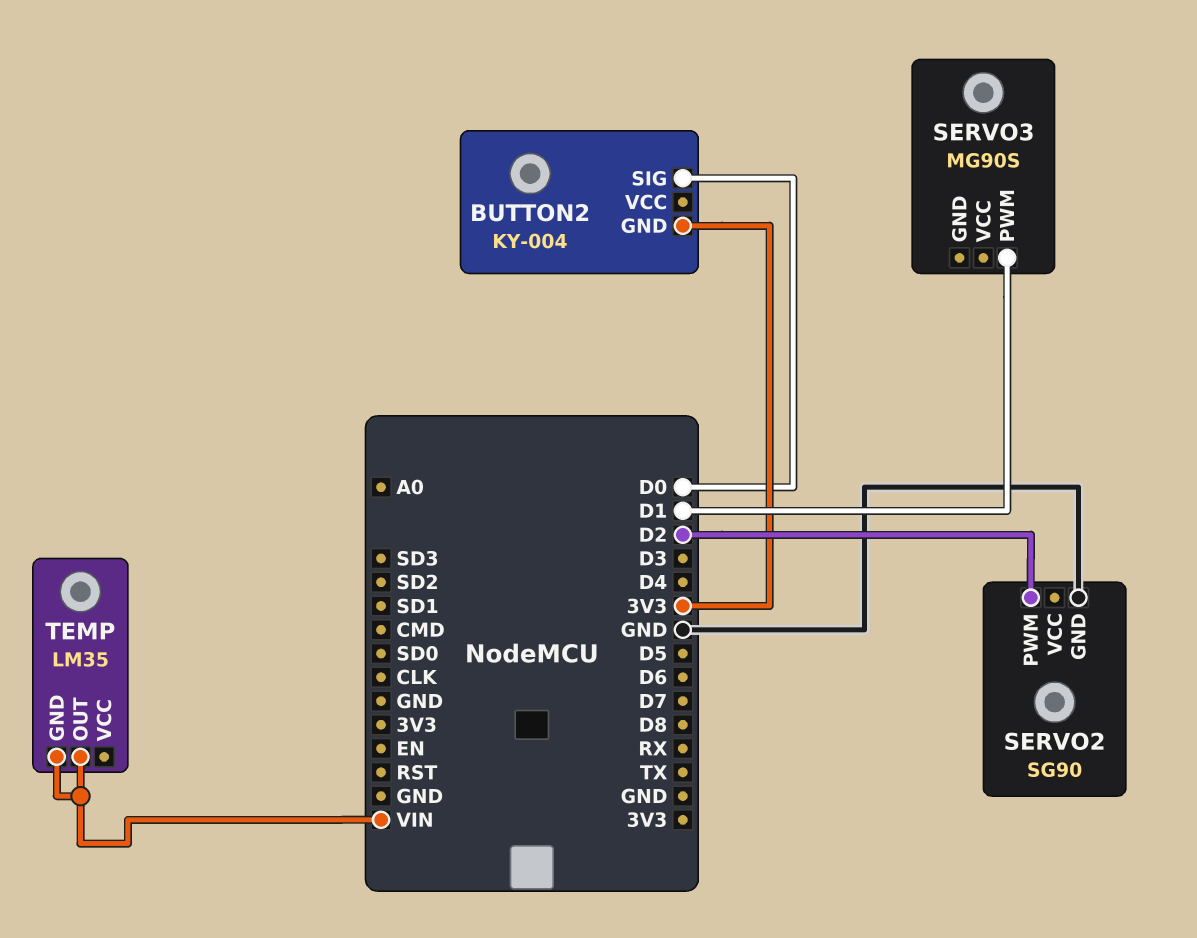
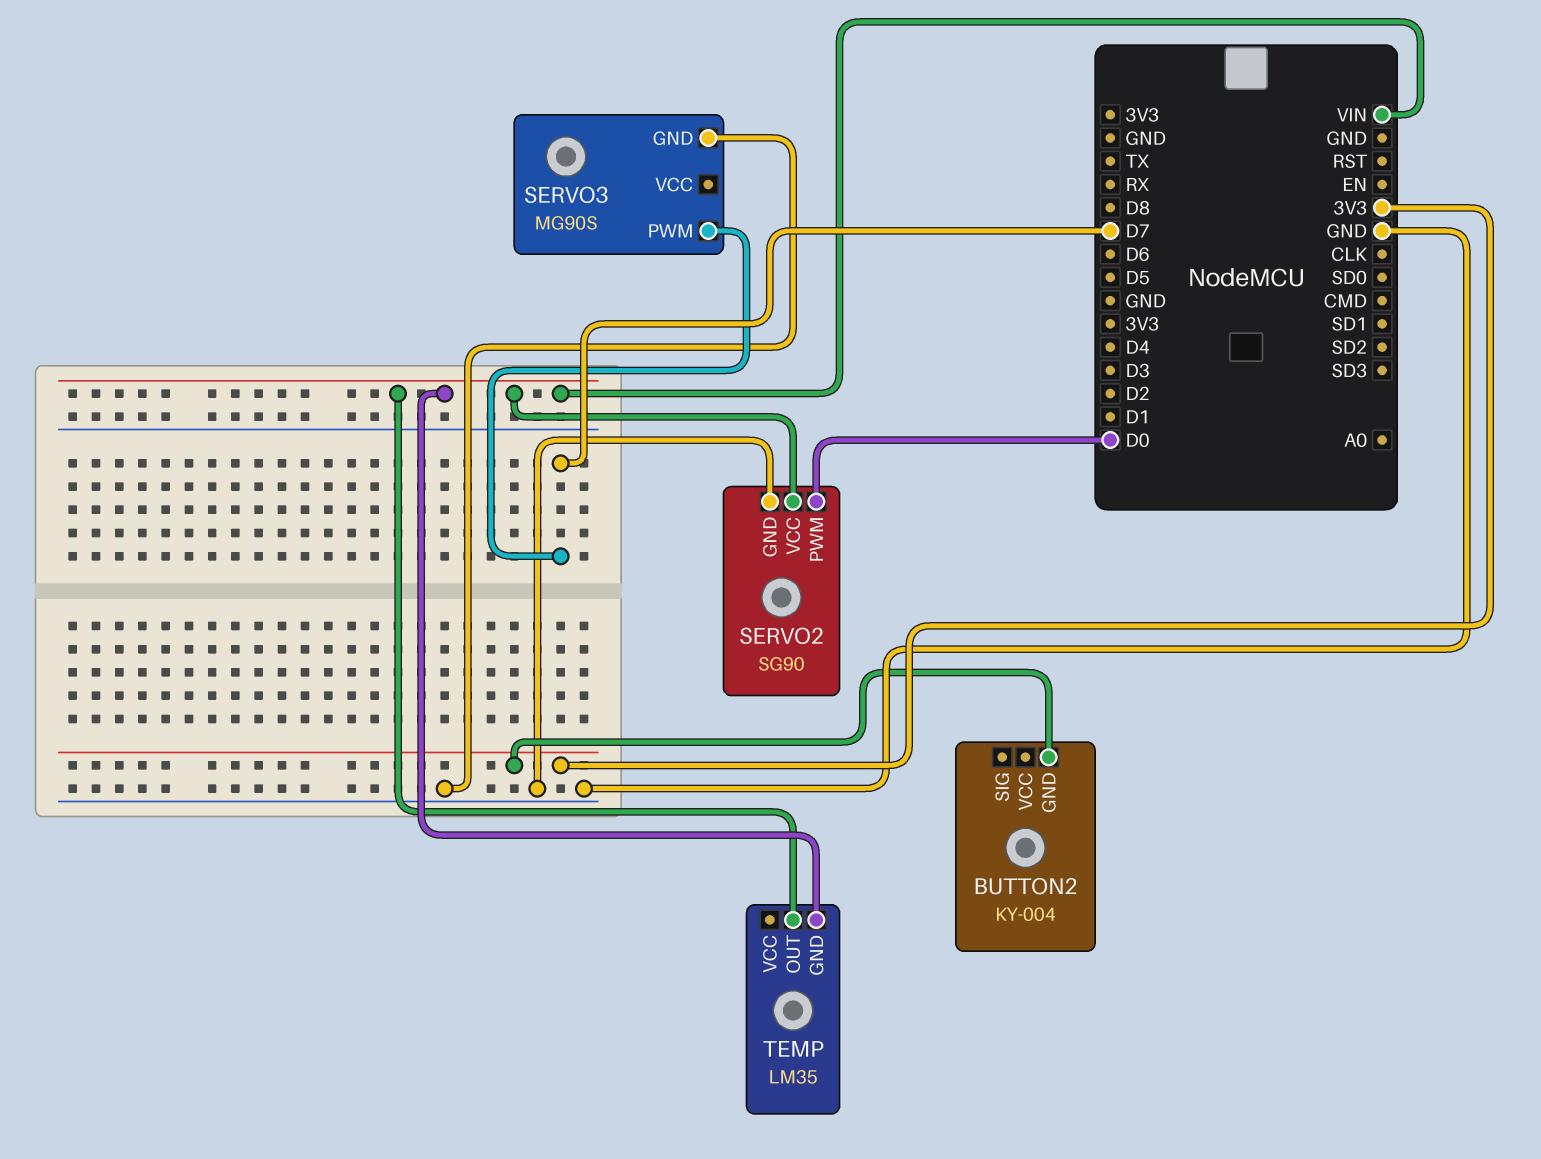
BUTTON2 pin SIG: D0 -> none
SERVO2 pin PWM: D2 -> D0
SERVO2 pin VCC: none -> VIN
SERVO3 pin GND: none -> GND
SERVO3 pin PWM: D1 -> D7

